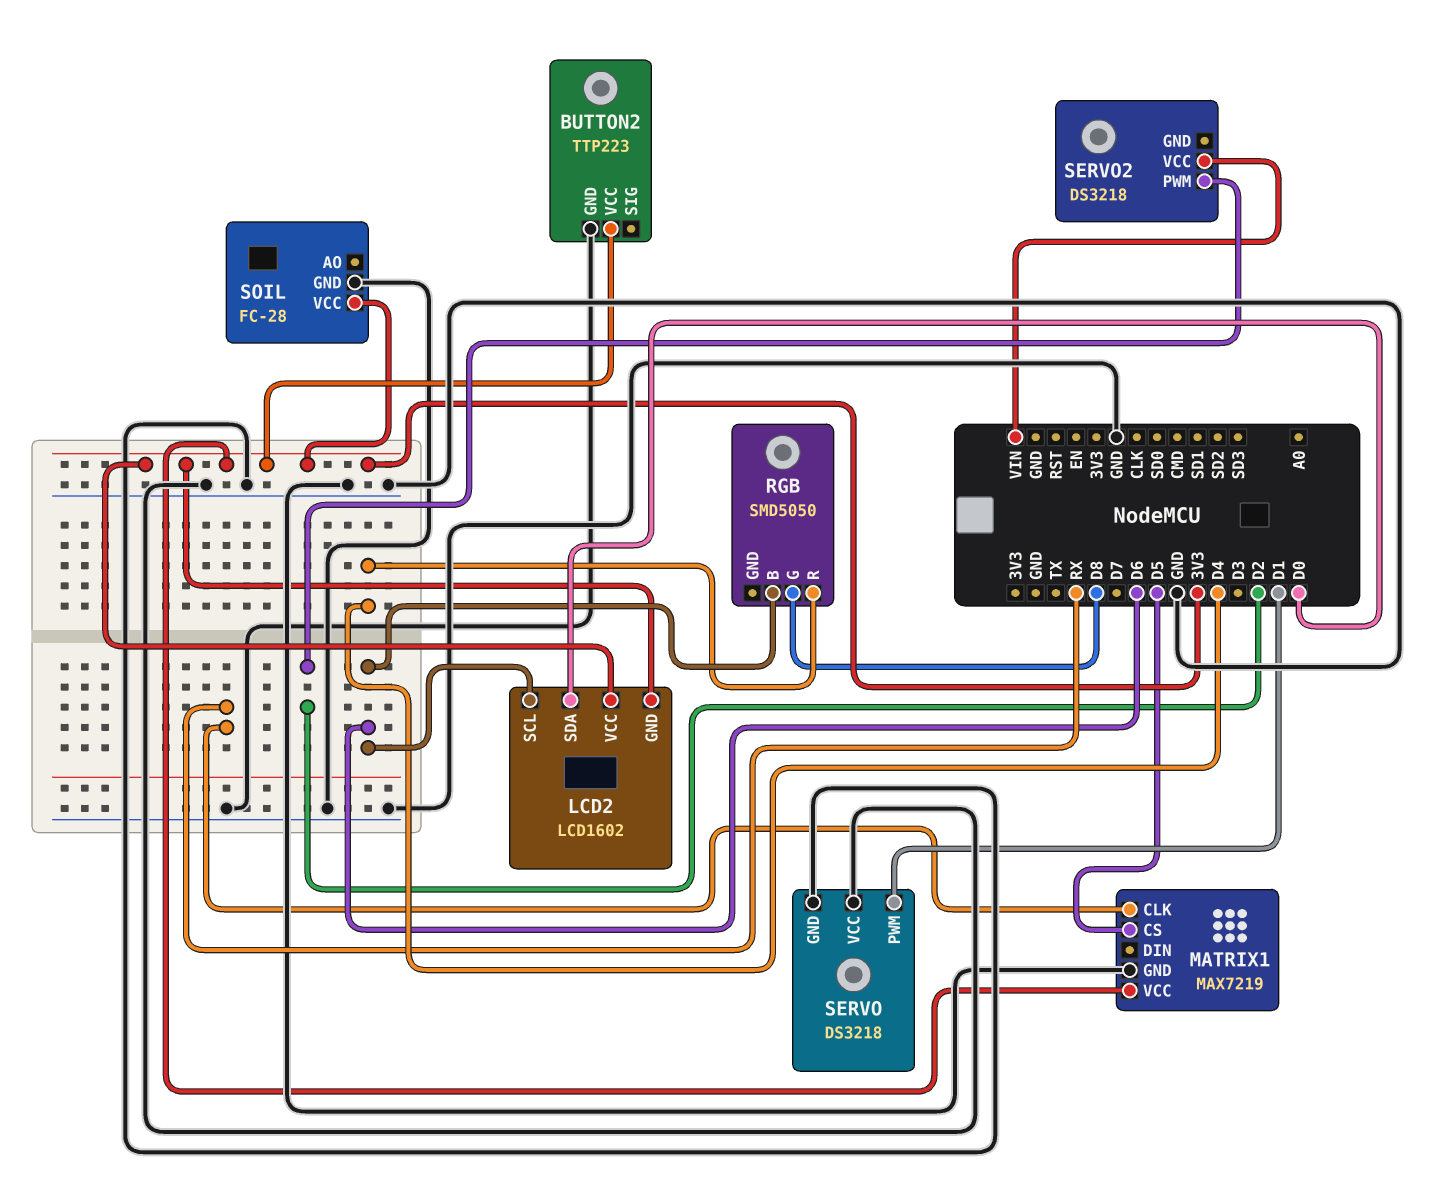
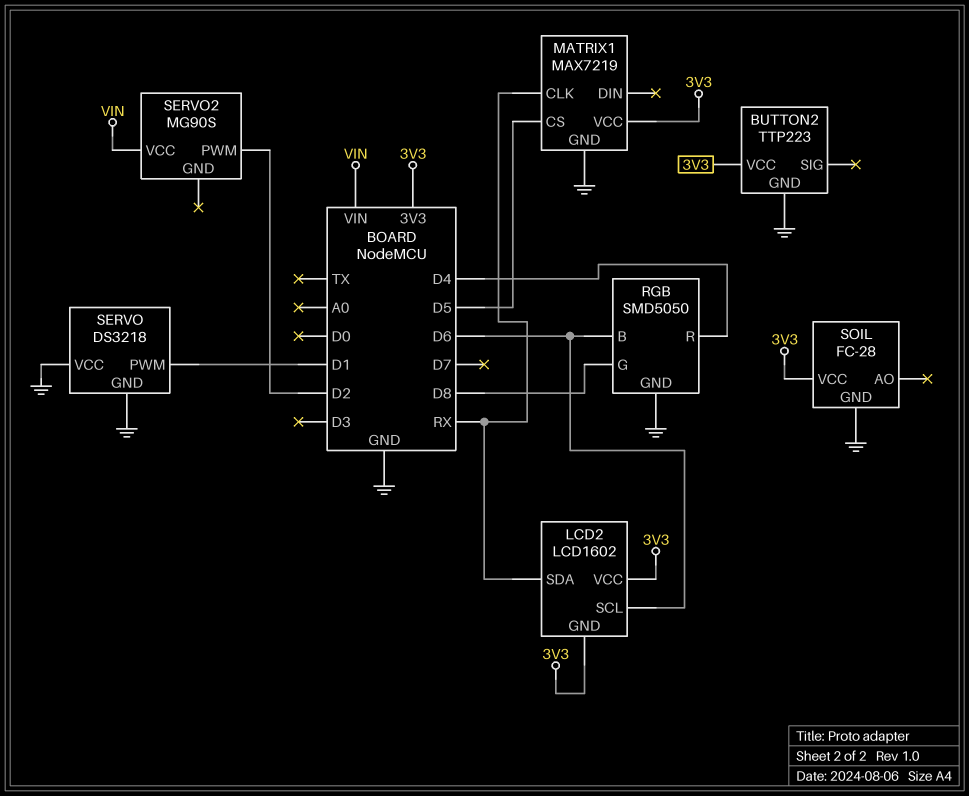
LCD2 pin SDA: D0 -> RX
RGB pin GND: none -> GND
SERVO2: DS3218 -> MG90S

